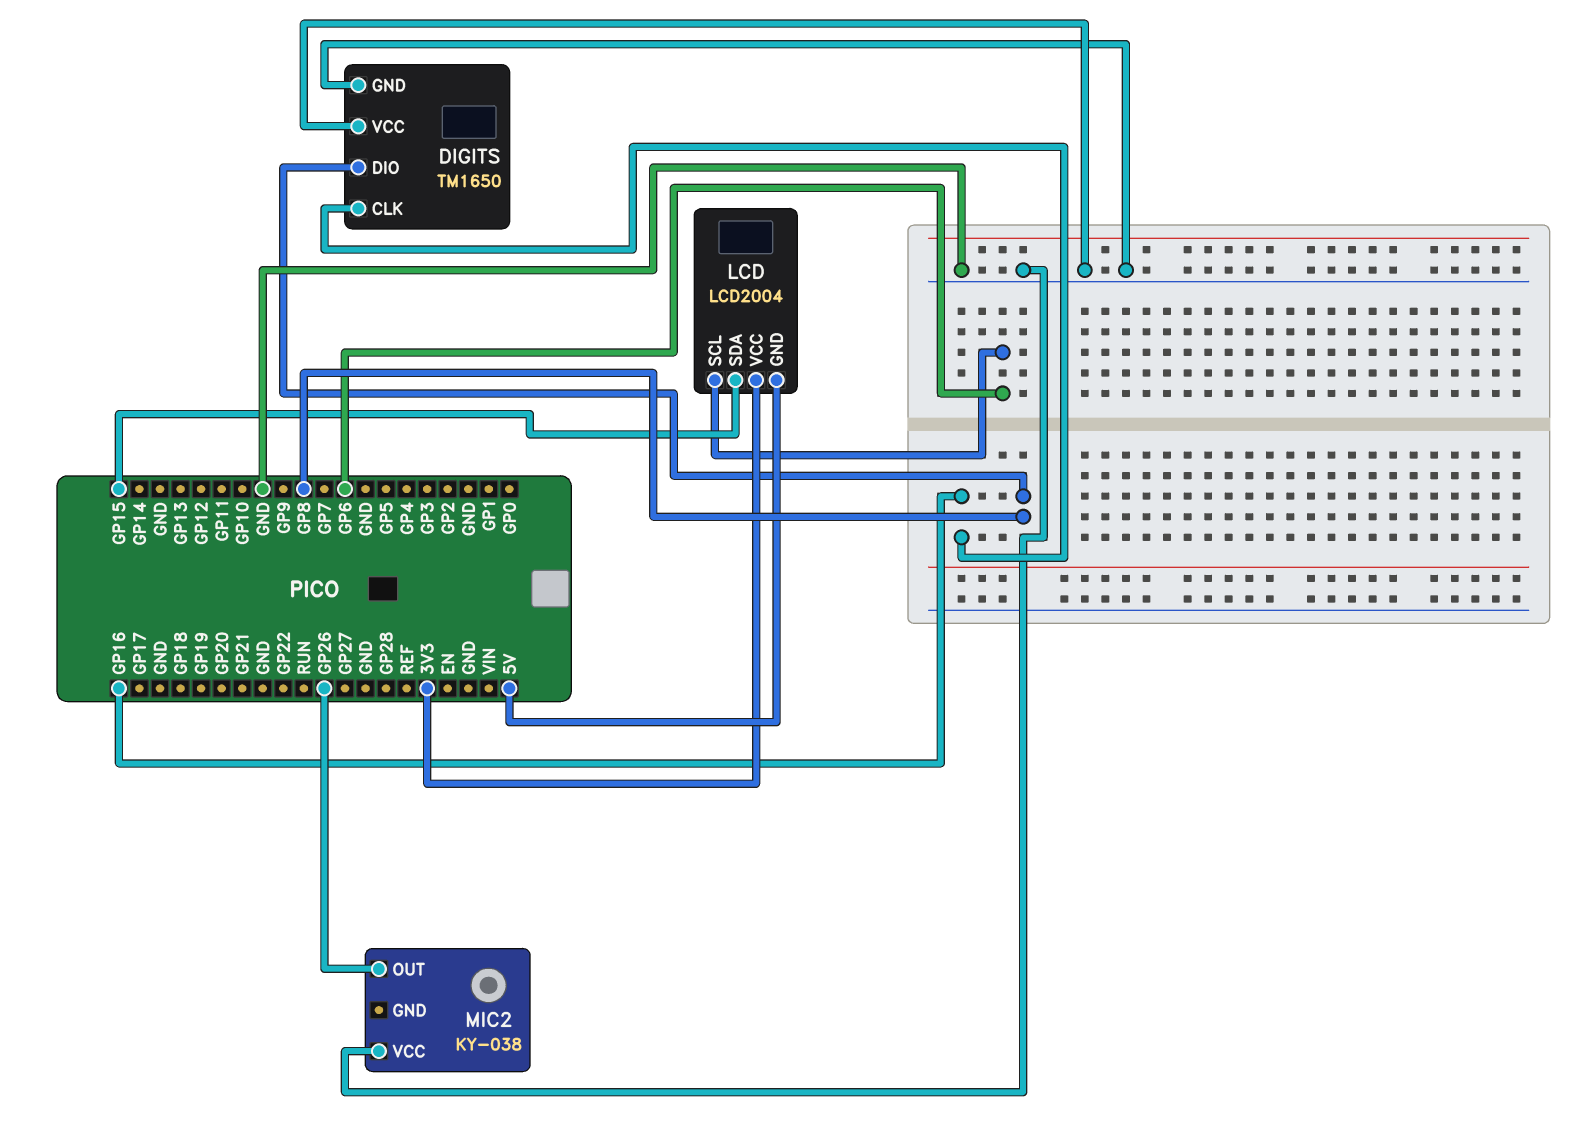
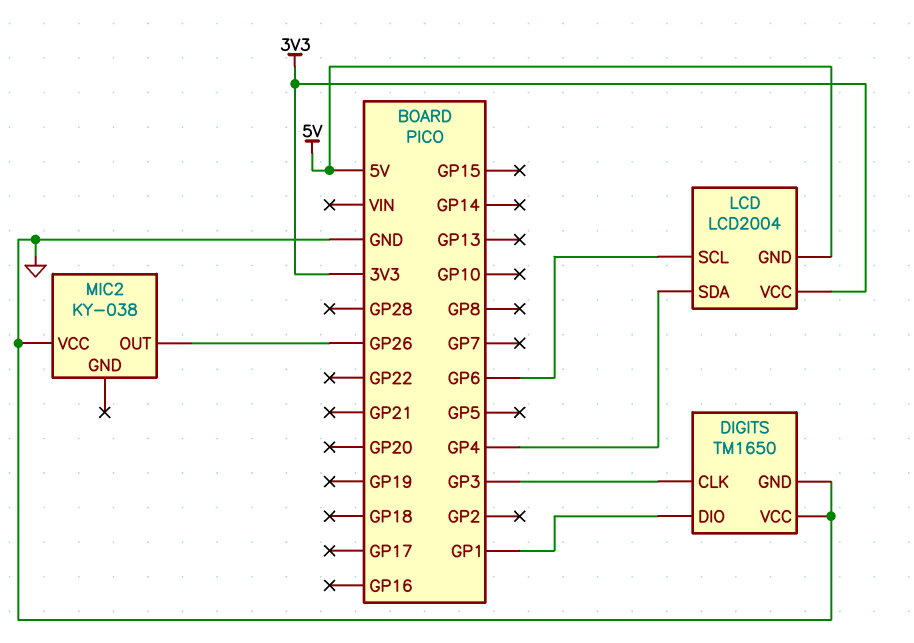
DIGITS pin CLK: GP16 -> GP3
DIGITS pin DIO: GP8 -> GP1
LCD pin SDA: GP15 -> GP4

